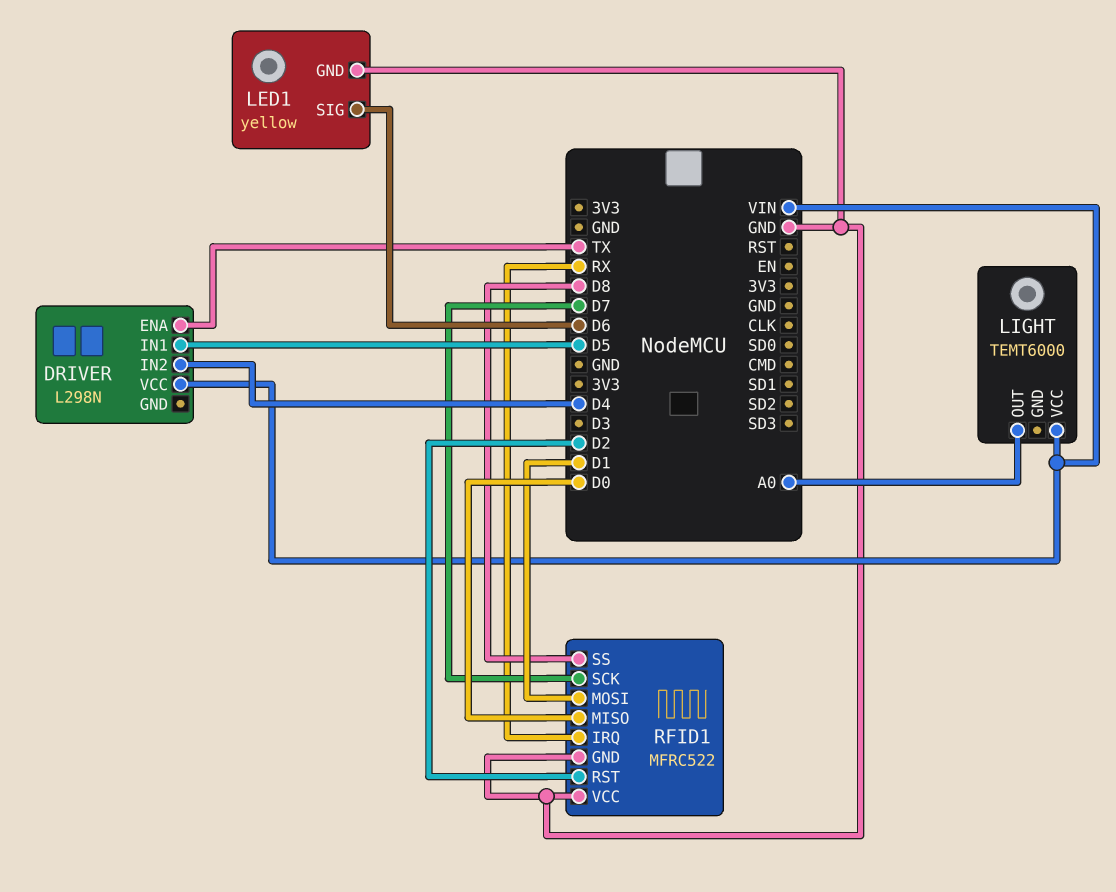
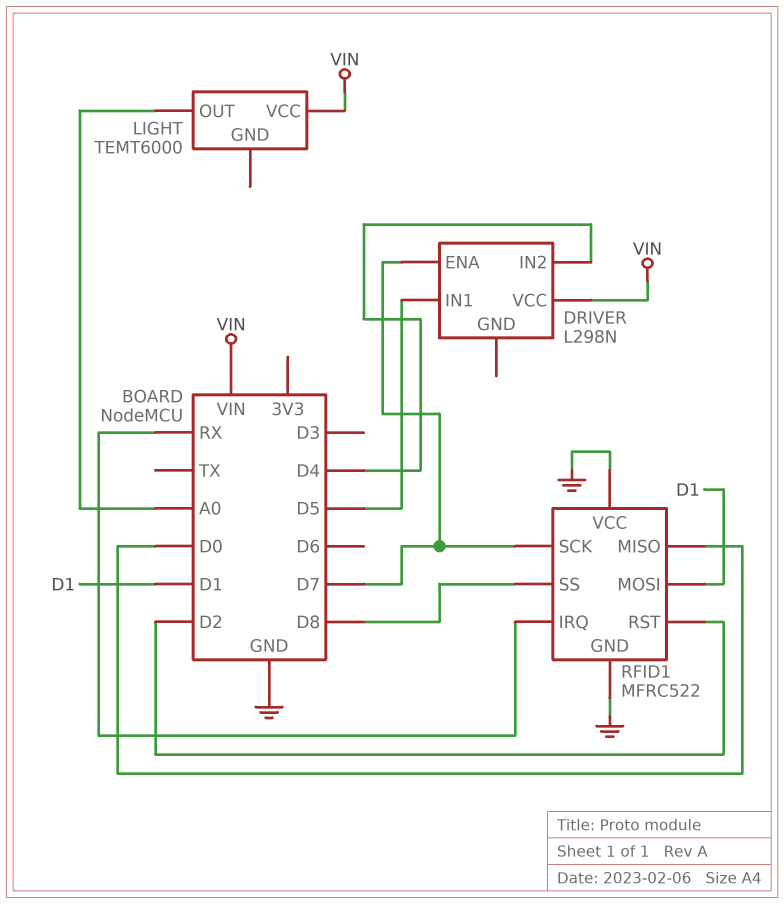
DRIVER pin ENA: TX -> D7
LED1: yellow -> none
LED1 pin GND: GND -> none
LED1 pin SIG: D6 -> none

